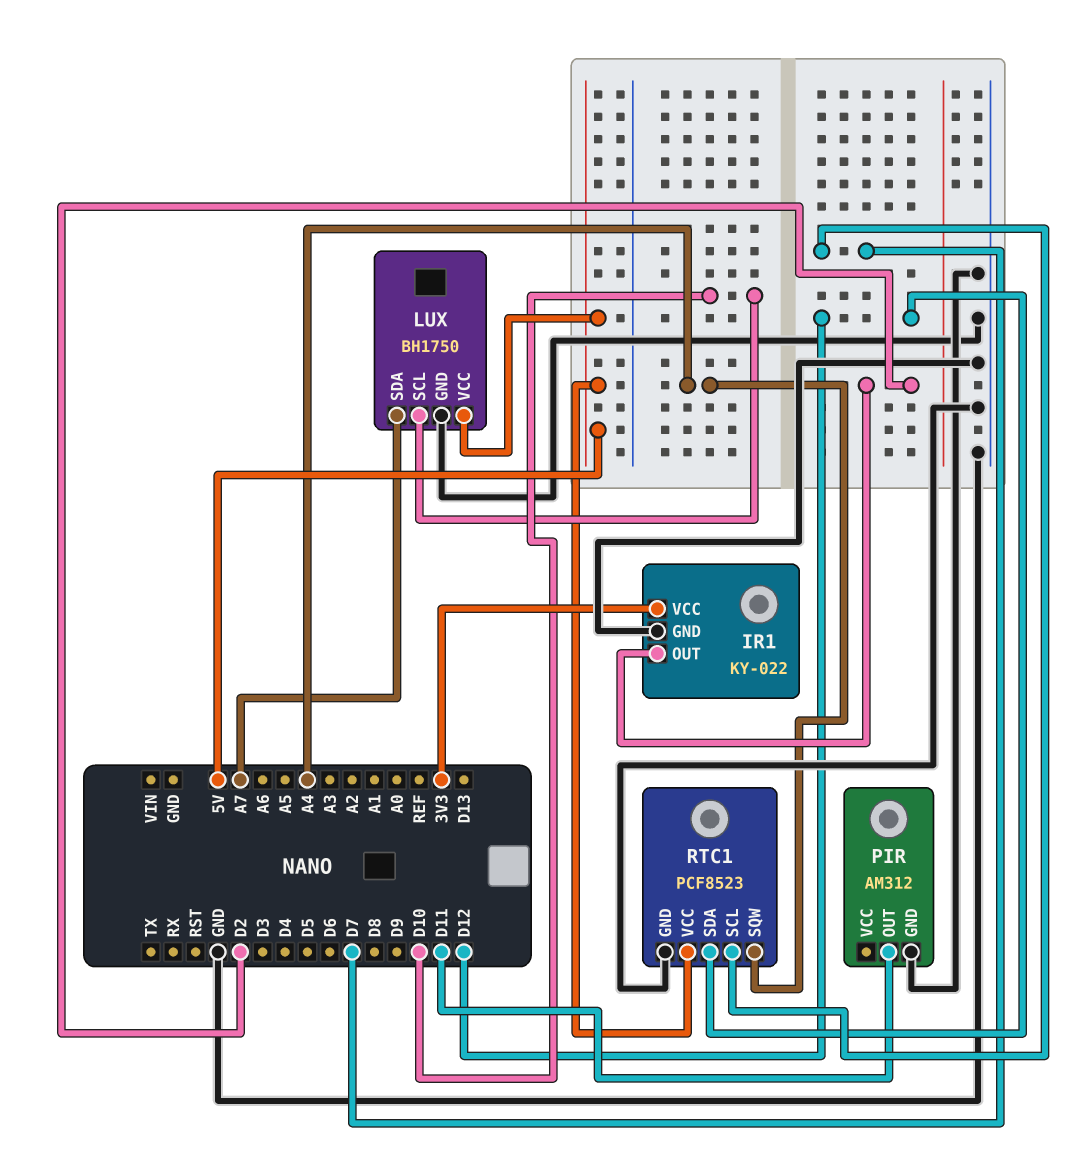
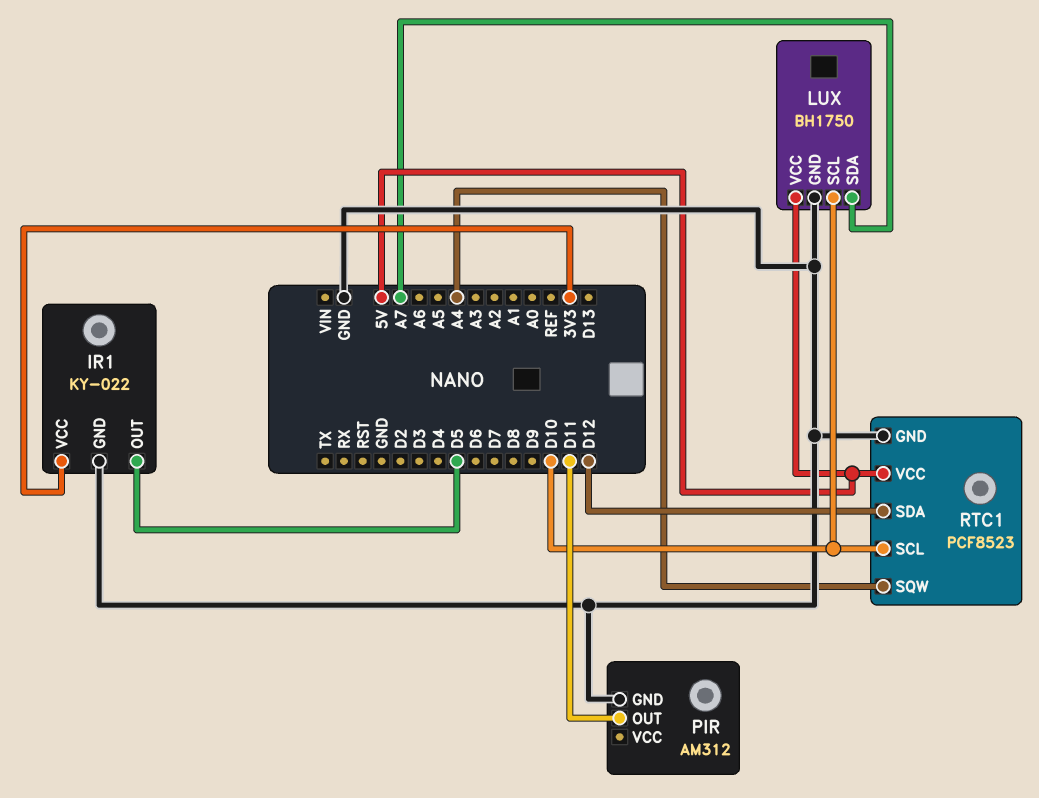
IR1 pin OUT: D2 -> D5
RTC1 pin SCL: D7 -> D10

